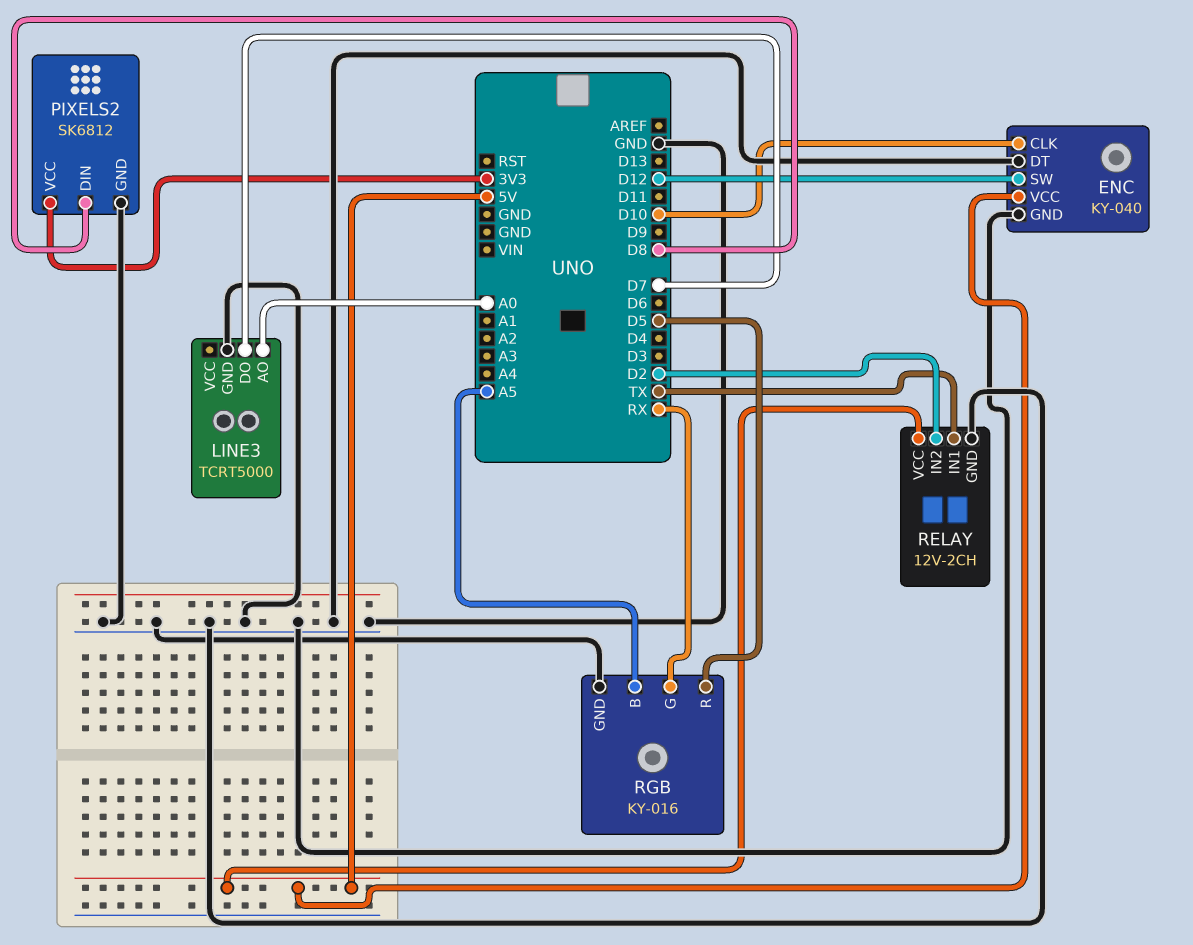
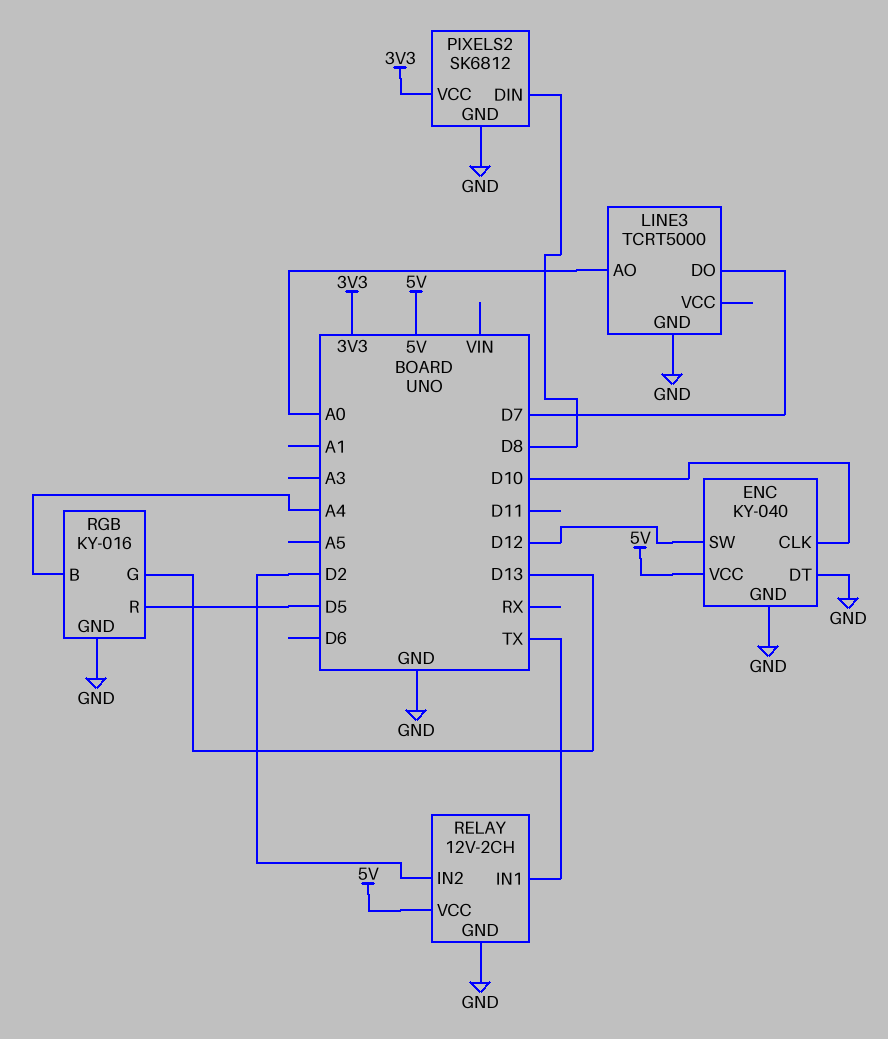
RGB pin B: A5 -> A4
RGB pin G: RX -> D13

